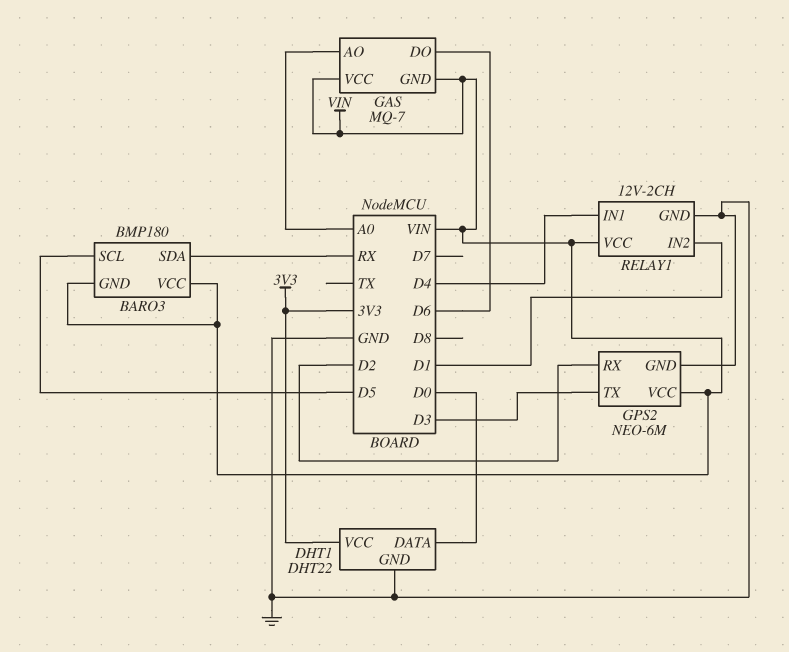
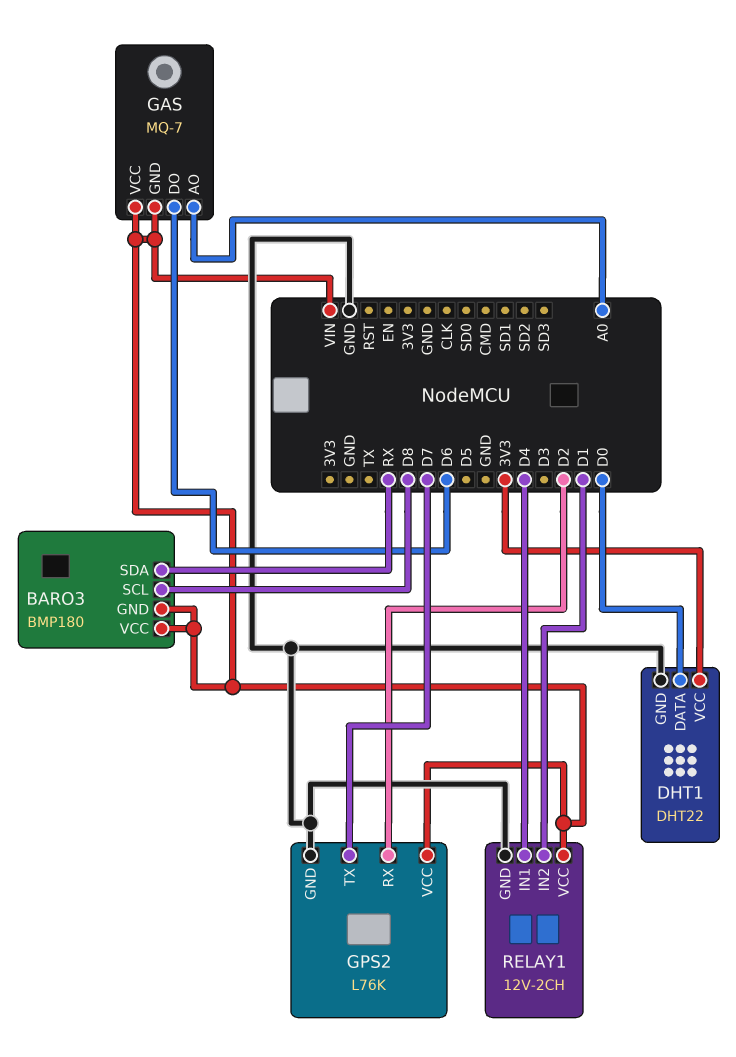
BARO3 pin SCL: D5 -> D8
GPS2: NEO-6M -> L76K
GPS2 pin TX: D3 -> D7

